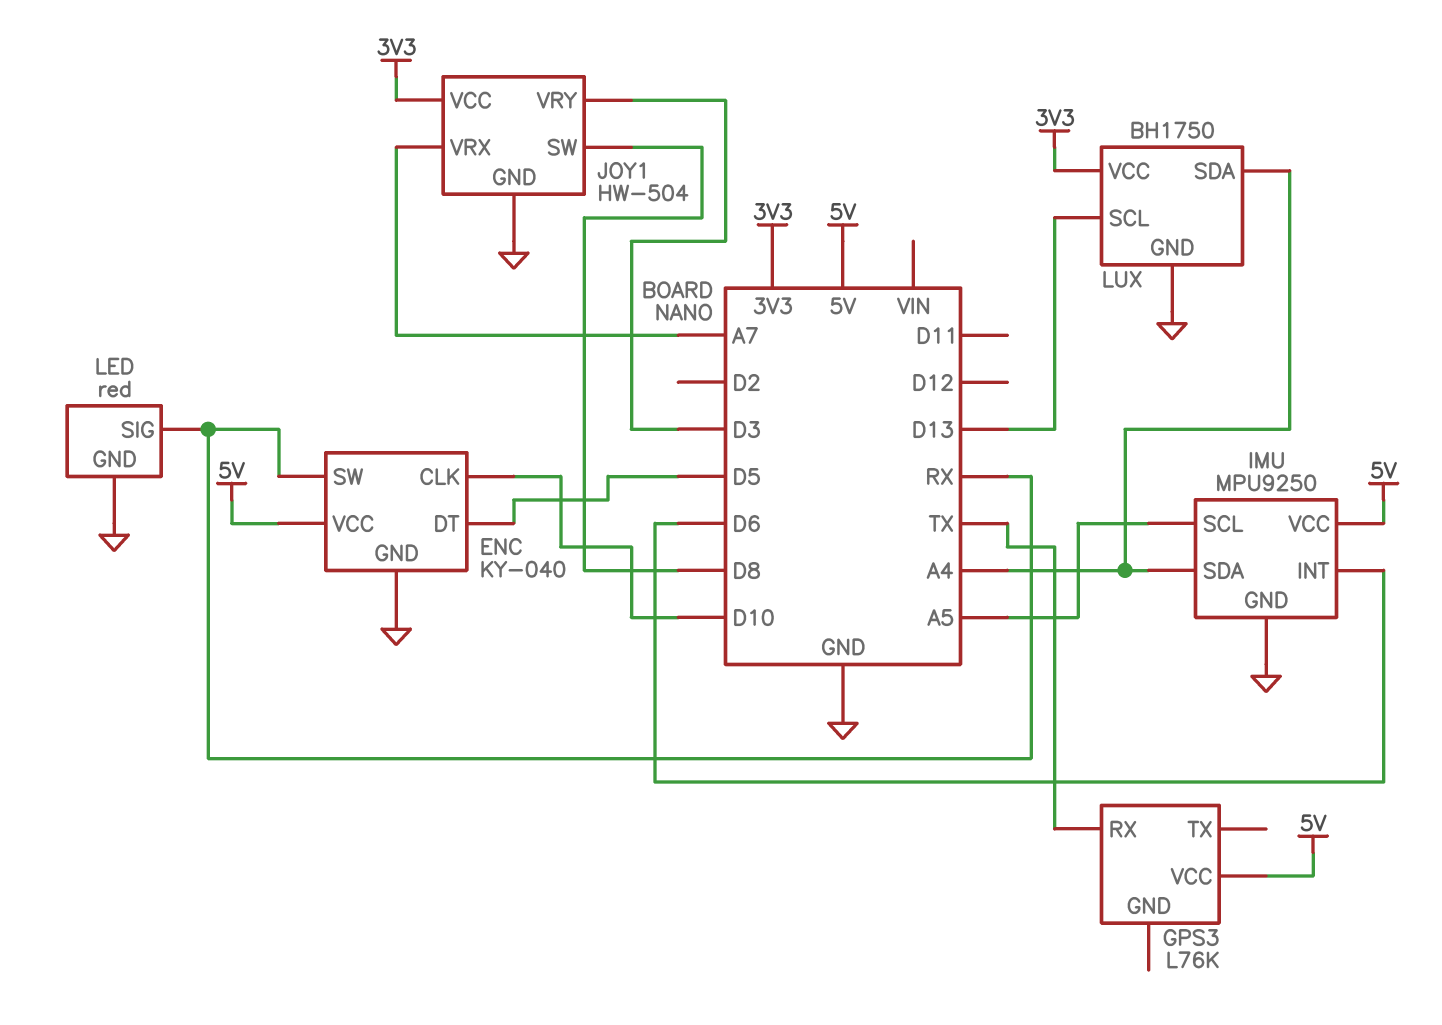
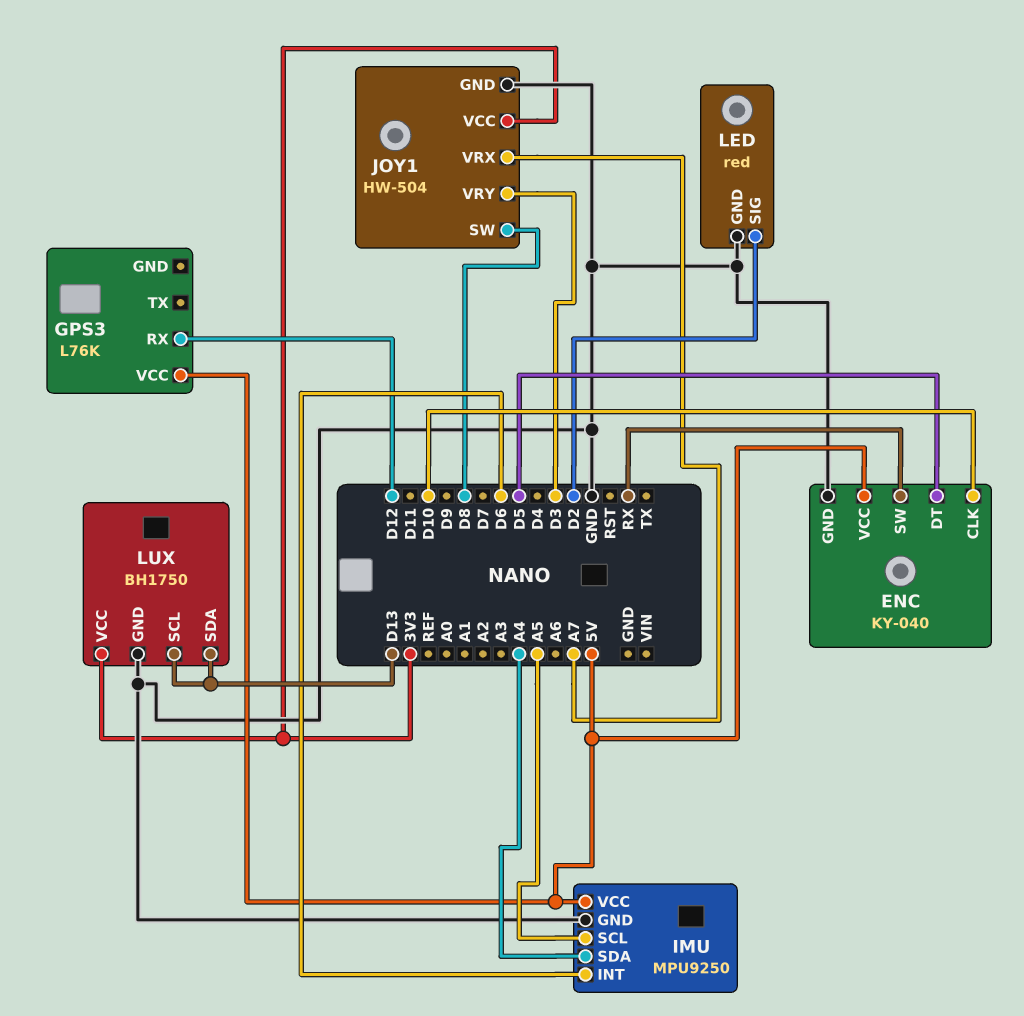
GPS3 pin RX: TX -> D12
LED pin SIG: RX -> D2
LUX pin SDA: A4 -> D13

